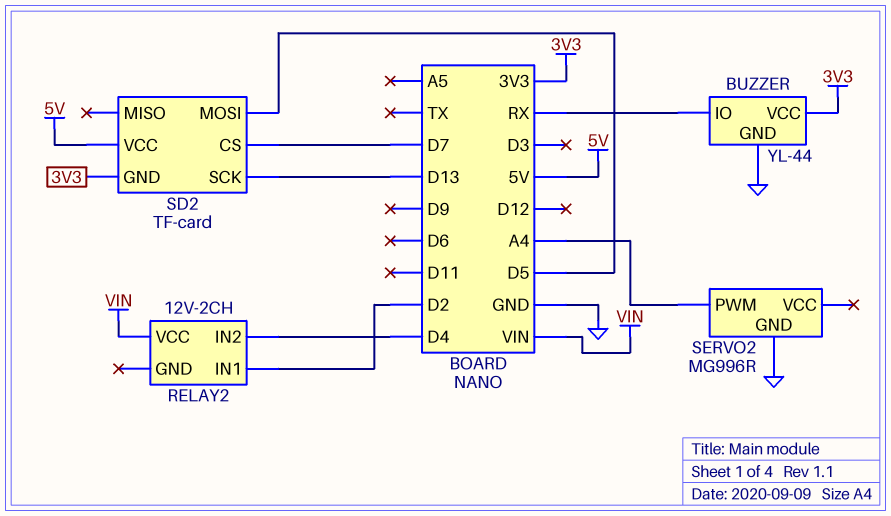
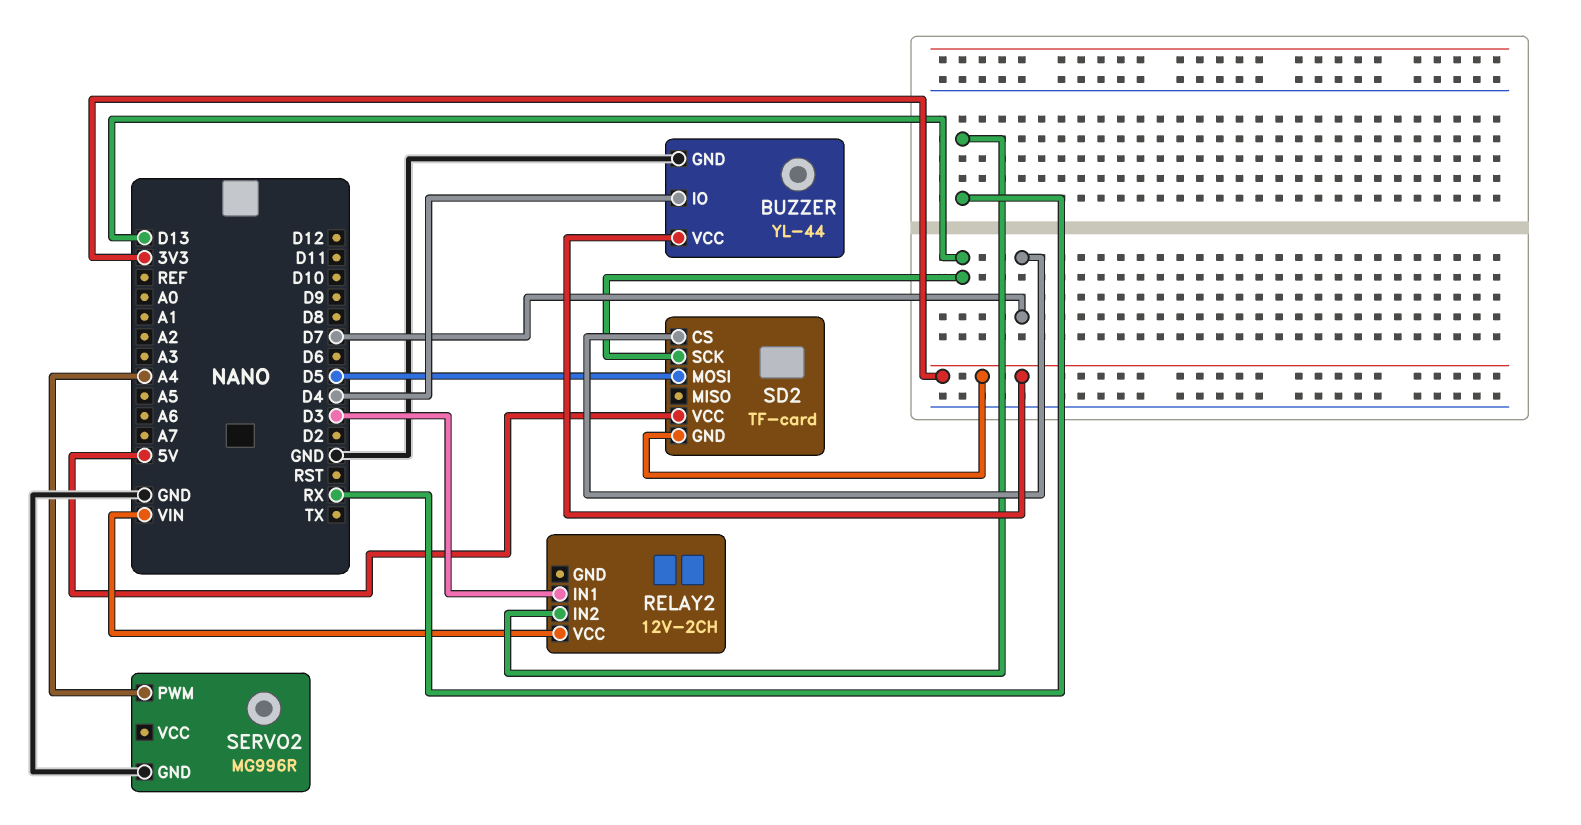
BUZZER pin IO: RX -> D4
RELAY2 pin IN1: D2 -> D3
RELAY2 pin IN2: D4 -> RX

